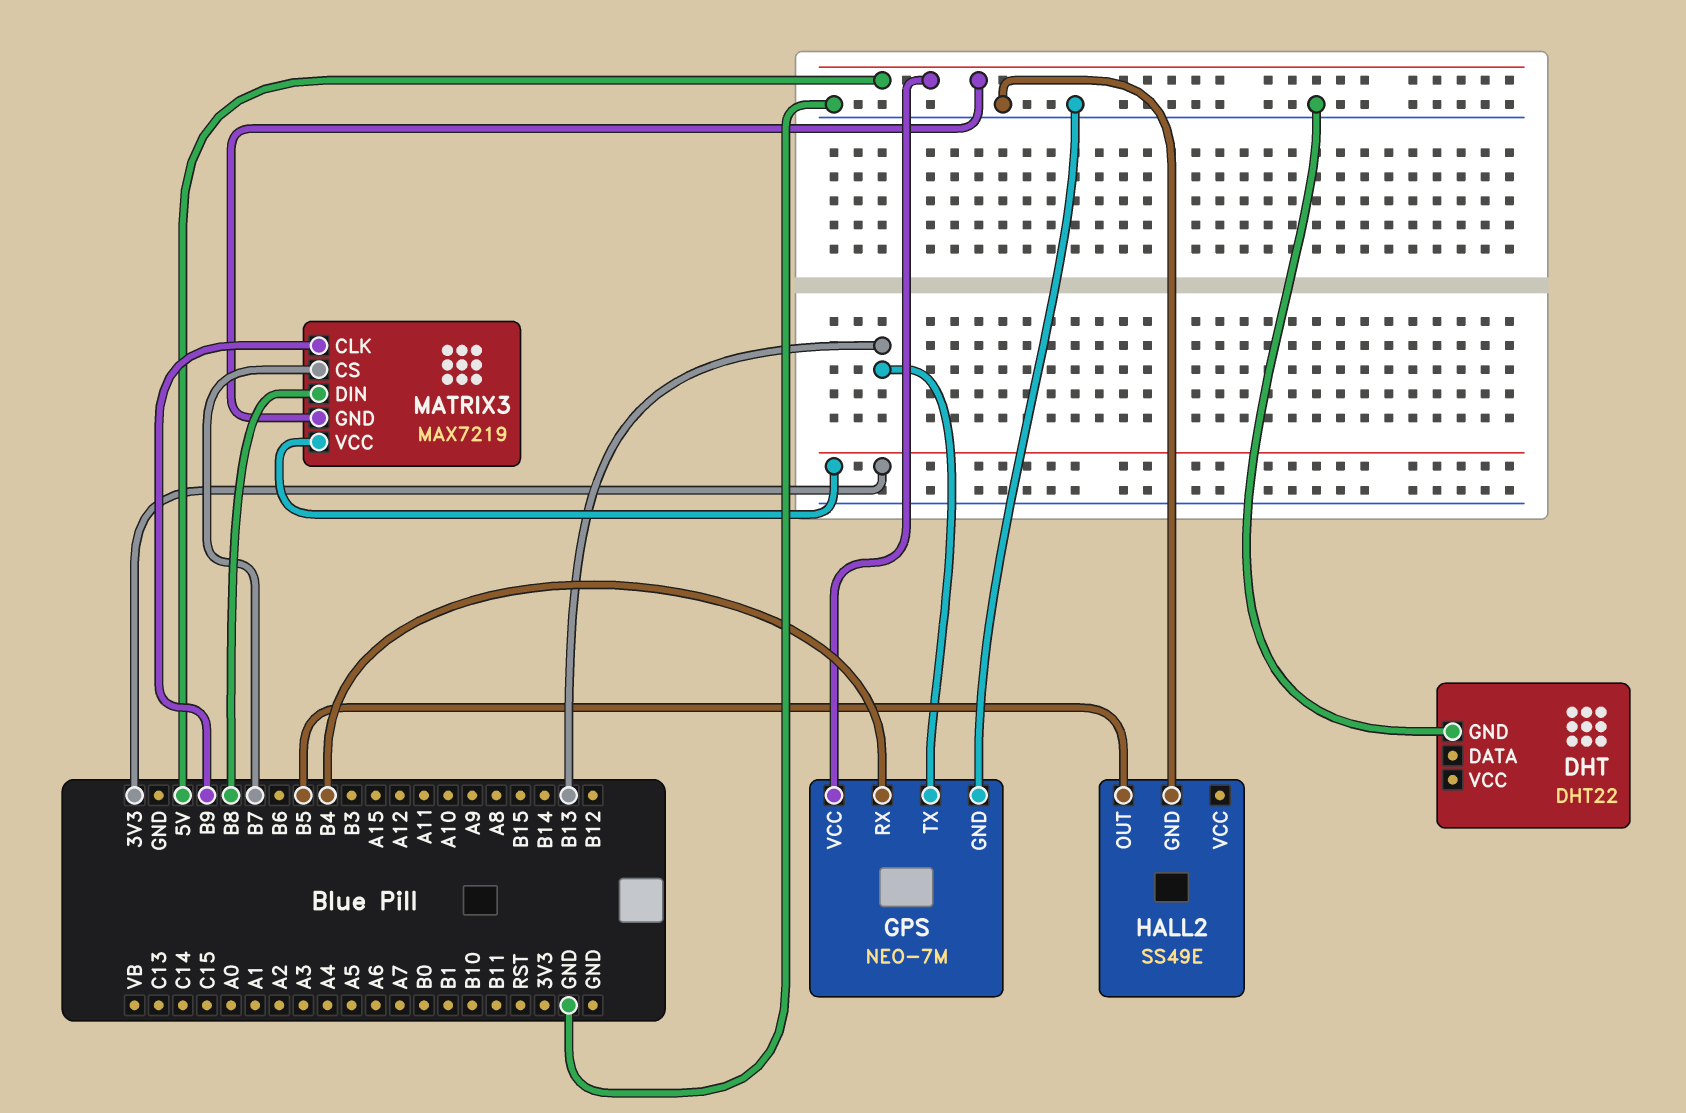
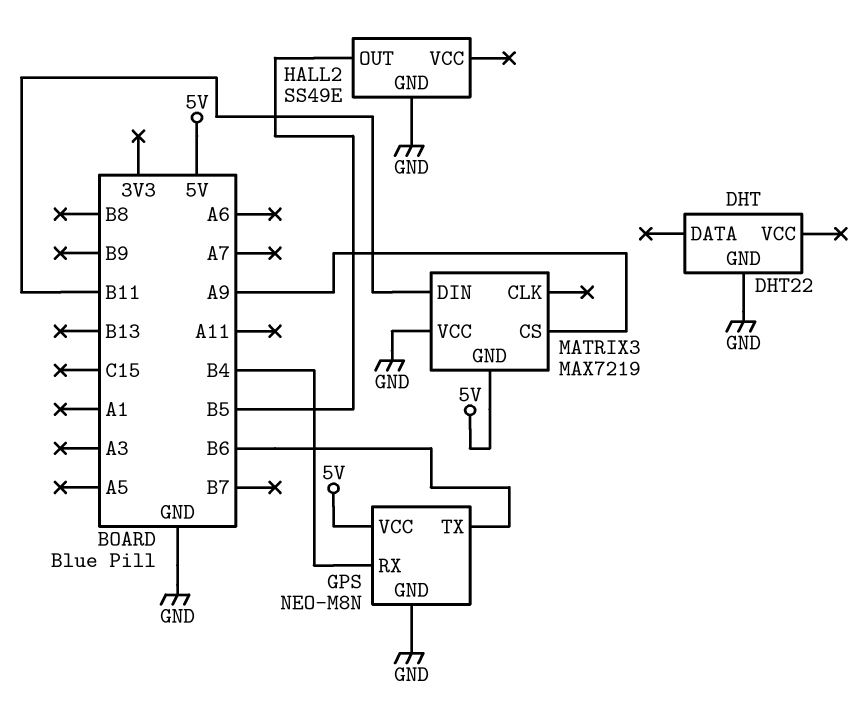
GPS: NEO-7M -> NEO-M8N
GPS pin TX: B13 -> B6
MATRIX3 pin CLK: B9 -> none
MATRIX3 pin CS: B7 -> A9
MATRIX3 pin DIN: B8 -> B11
MATRIX3 pin VCC: 3V3 -> GND

